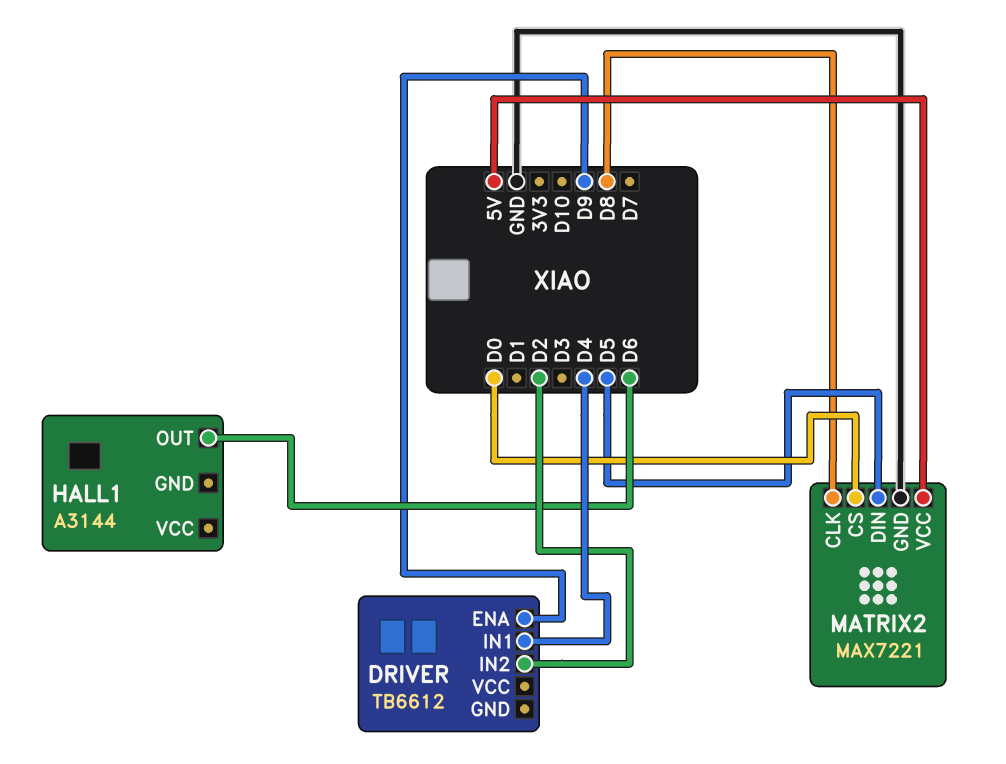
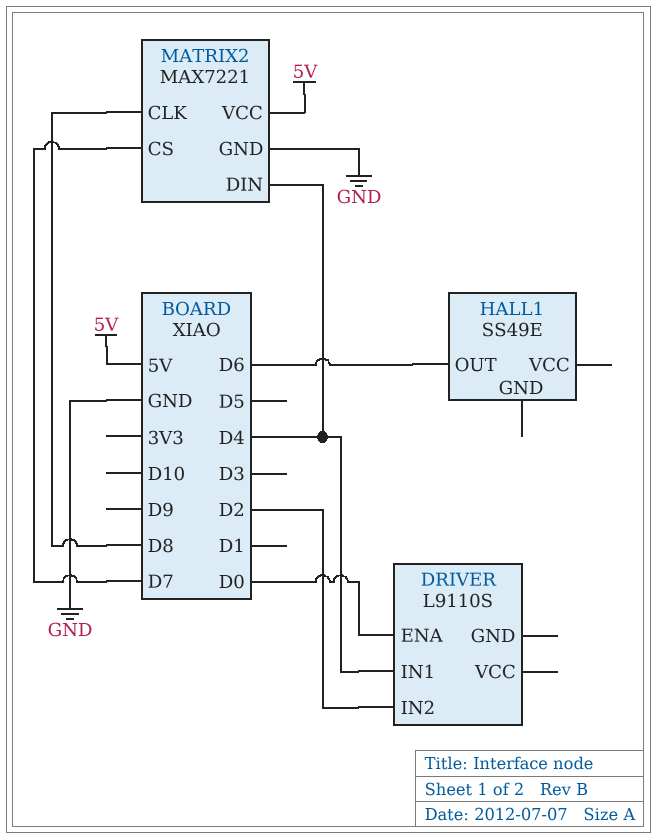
DRIVER: TB6612 -> L9110S
DRIVER pin ENA: D9 -> D0
HALL1: A3144 -> SS49E
MATRIX2 pin CS: D0 -> D7
MATRIX2 pin DIN: D5 -> D4

